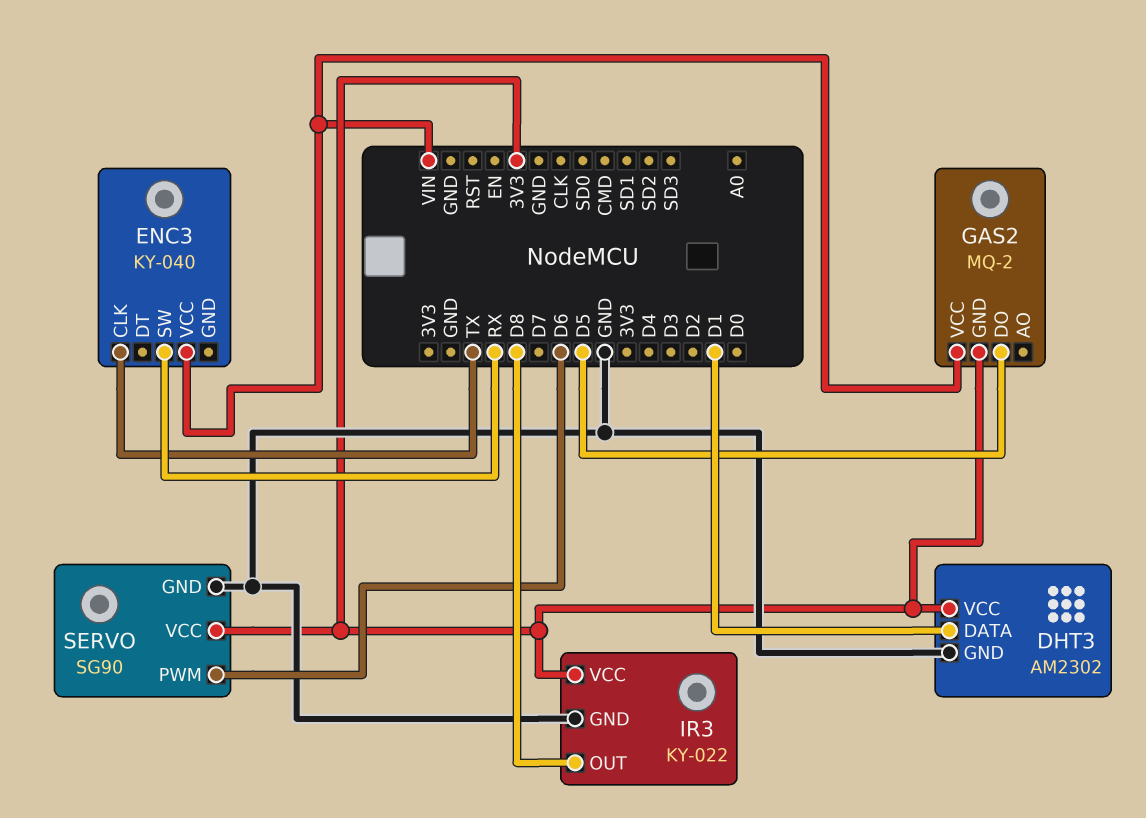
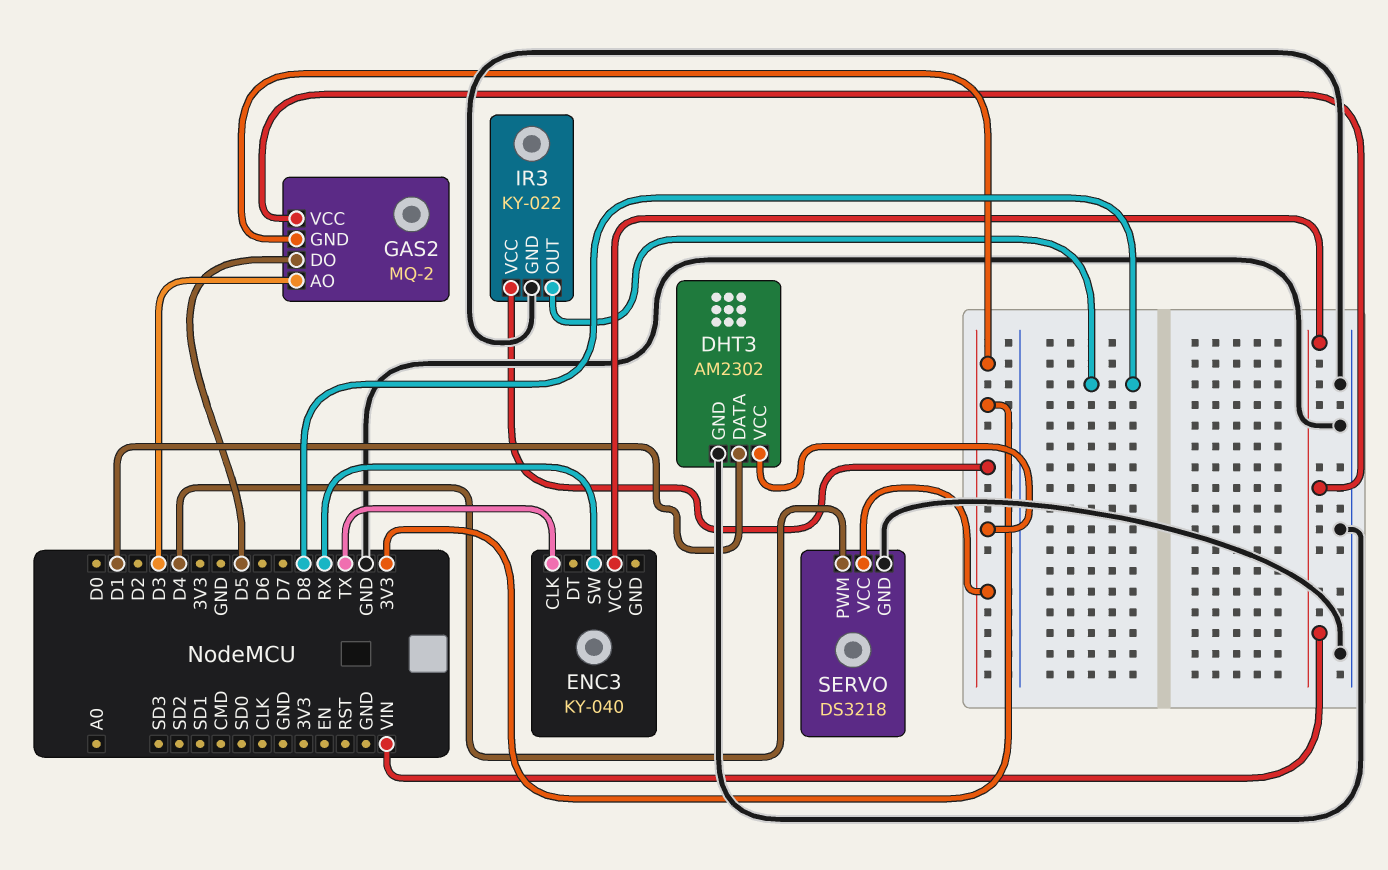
GAS2 pin AO: none -> D3
SERVO: SG90 -> DS3218
SERVO pin PWM: D6 -> D4

